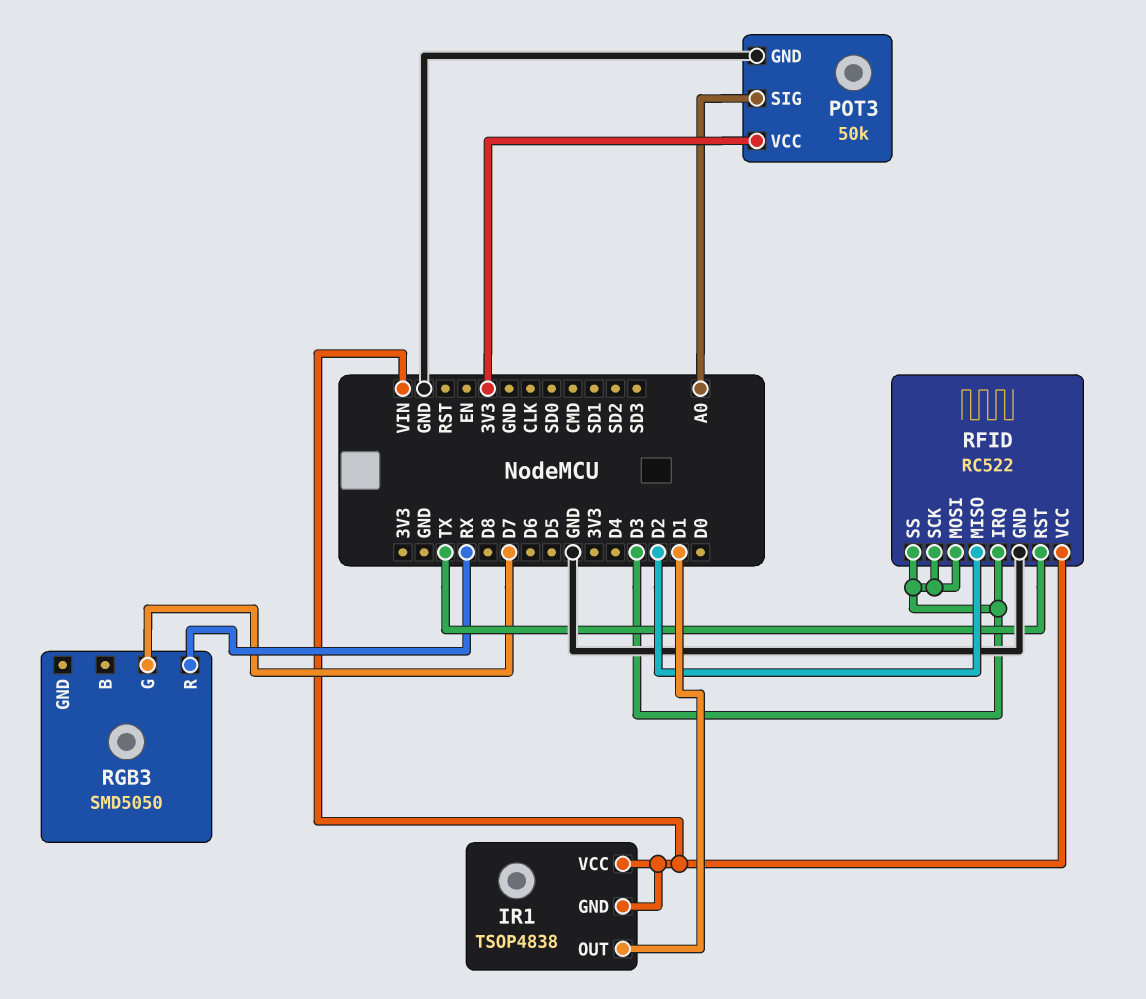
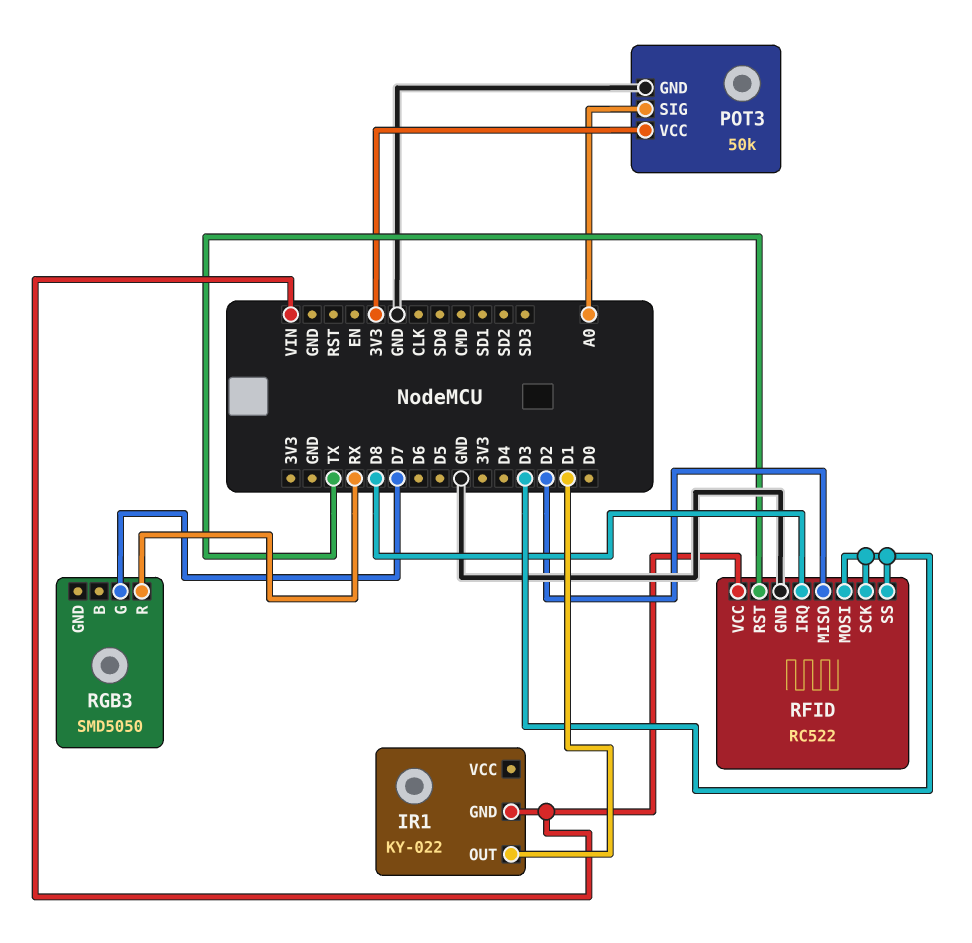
IR1: TSOP4838 -> KY-022
IR1 pin VCC: VIN -> none
RFID pin IRQ: D3 -> D8

